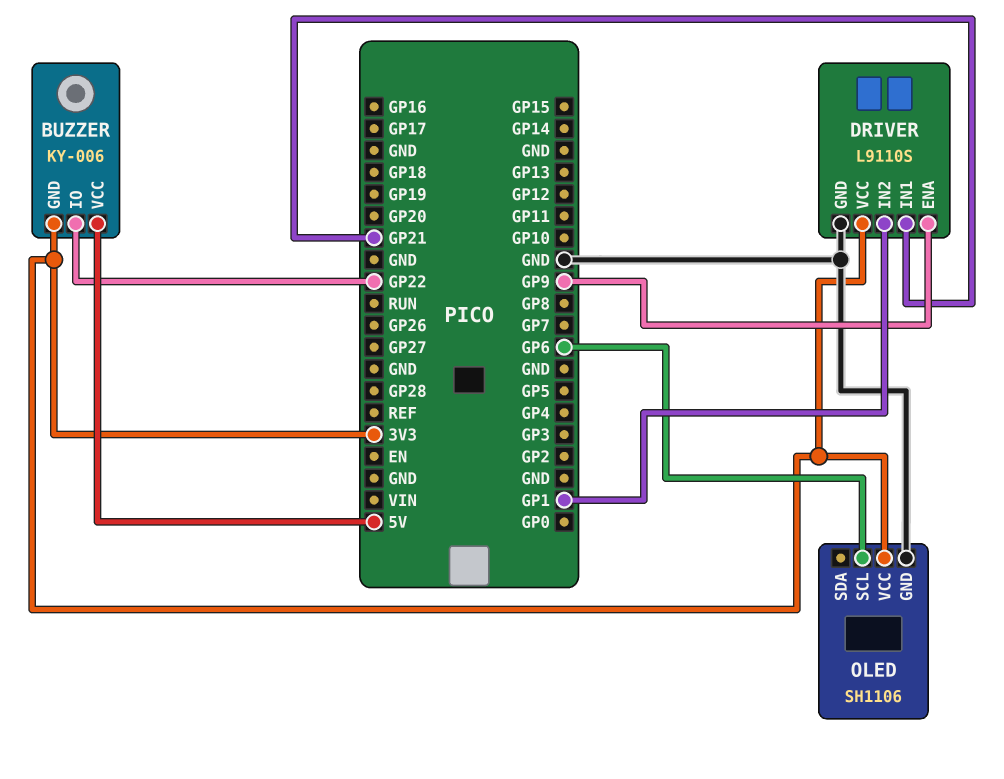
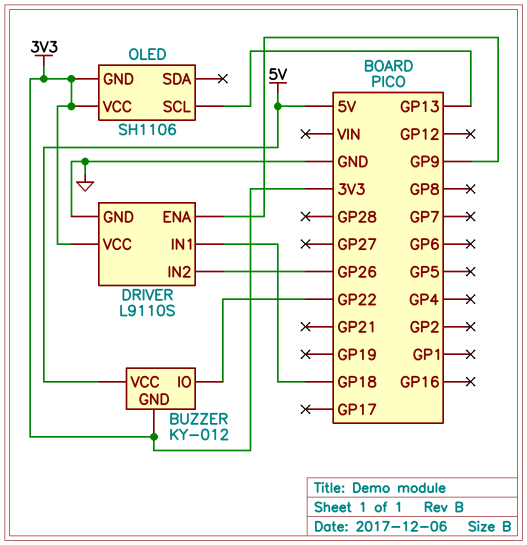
BUZZER: KY-006 -> KY-012
DRIVER pin IN1: GP21 -> GP18
DRIVER pin IN2: GP1 -> GP26
OLED pin GND: GND -> 3V3
OLED pin SCL: GP6 -> GP13

